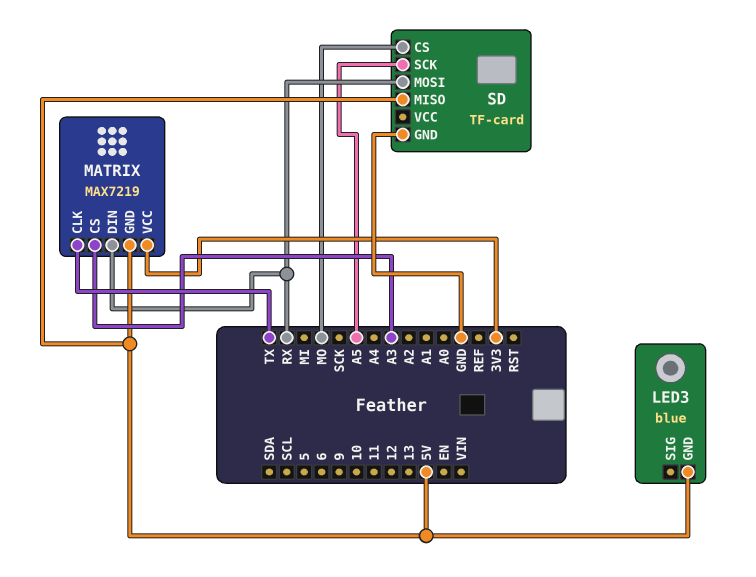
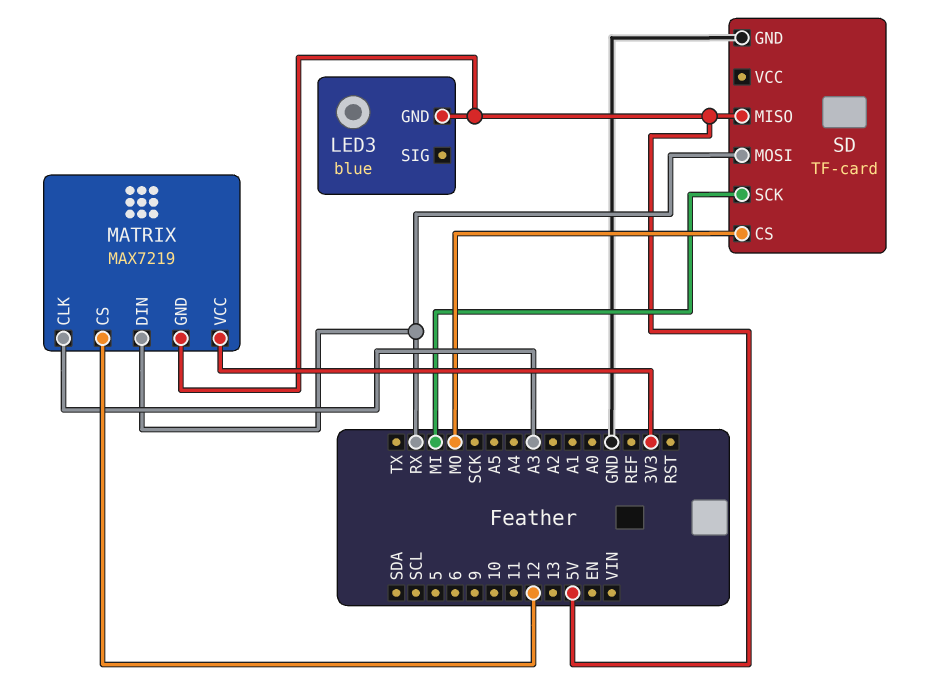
MATRIX pin CLK: TX -> A3
MATRIX pin CS: A3 -> 12
SD pin SCK: A5 -> MI

